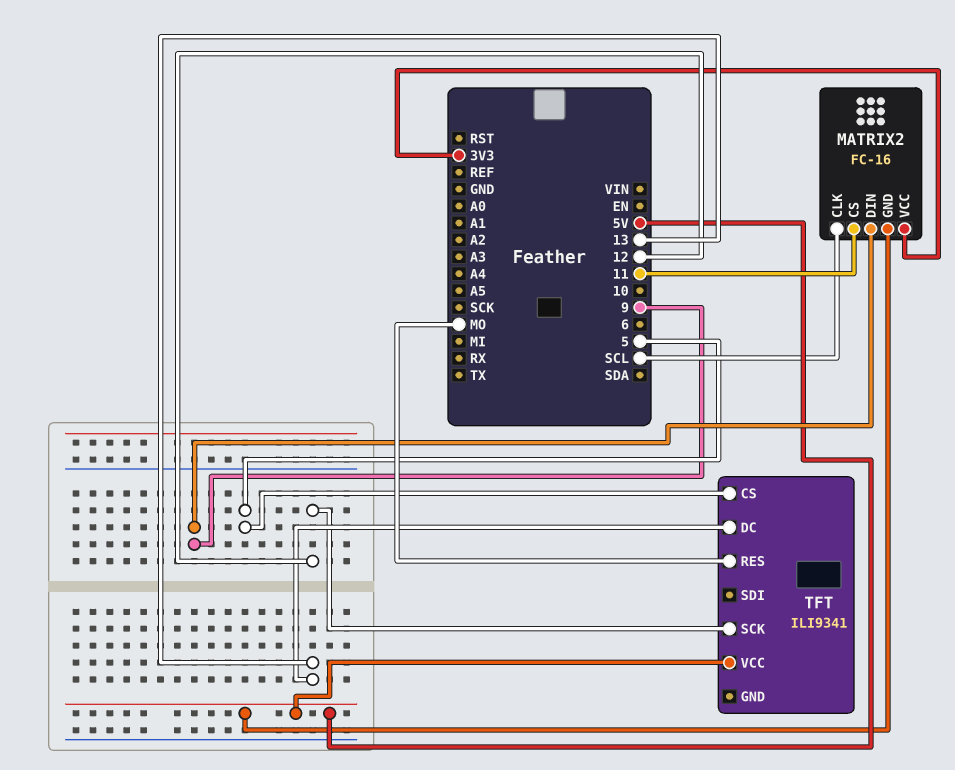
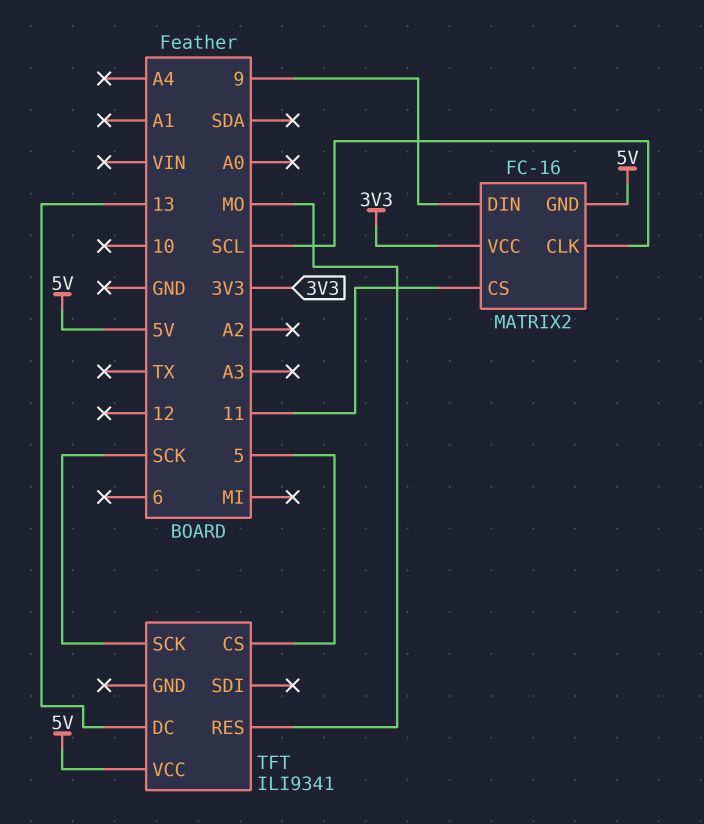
TFT pin SCK: 12 -> SCK

